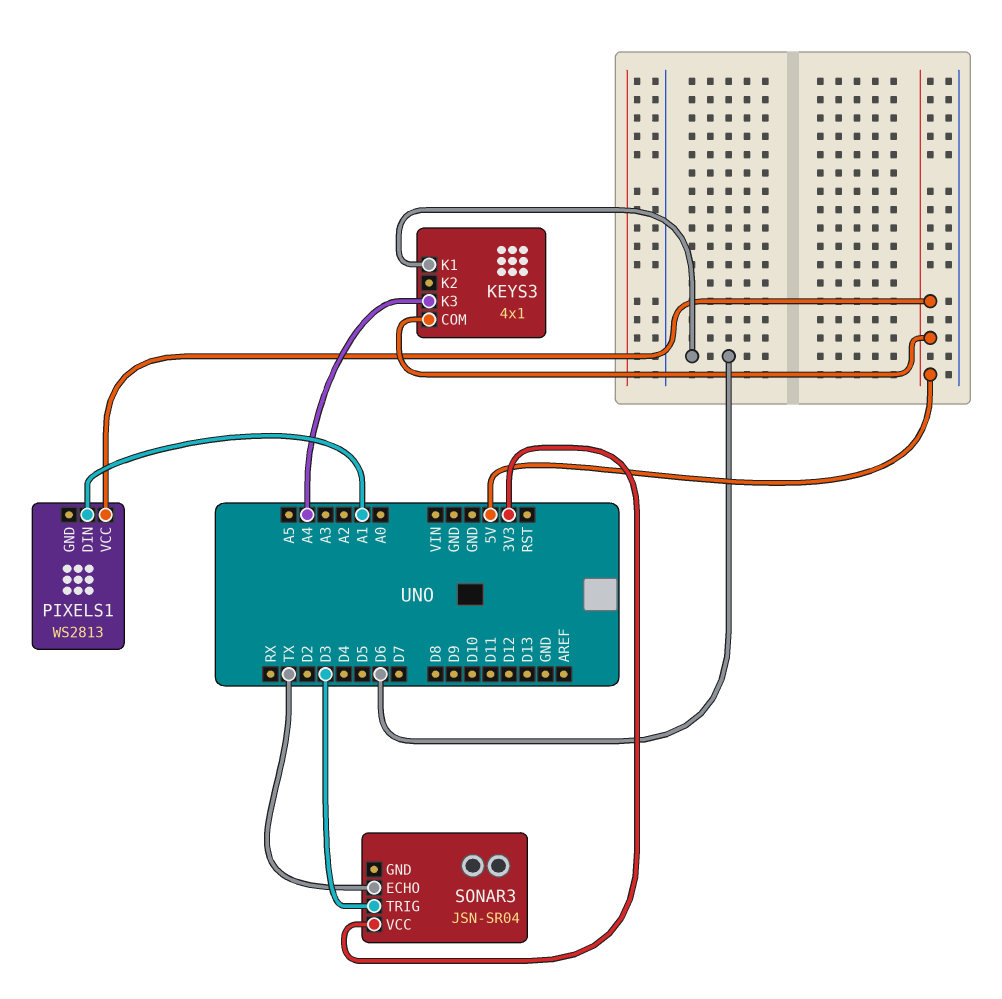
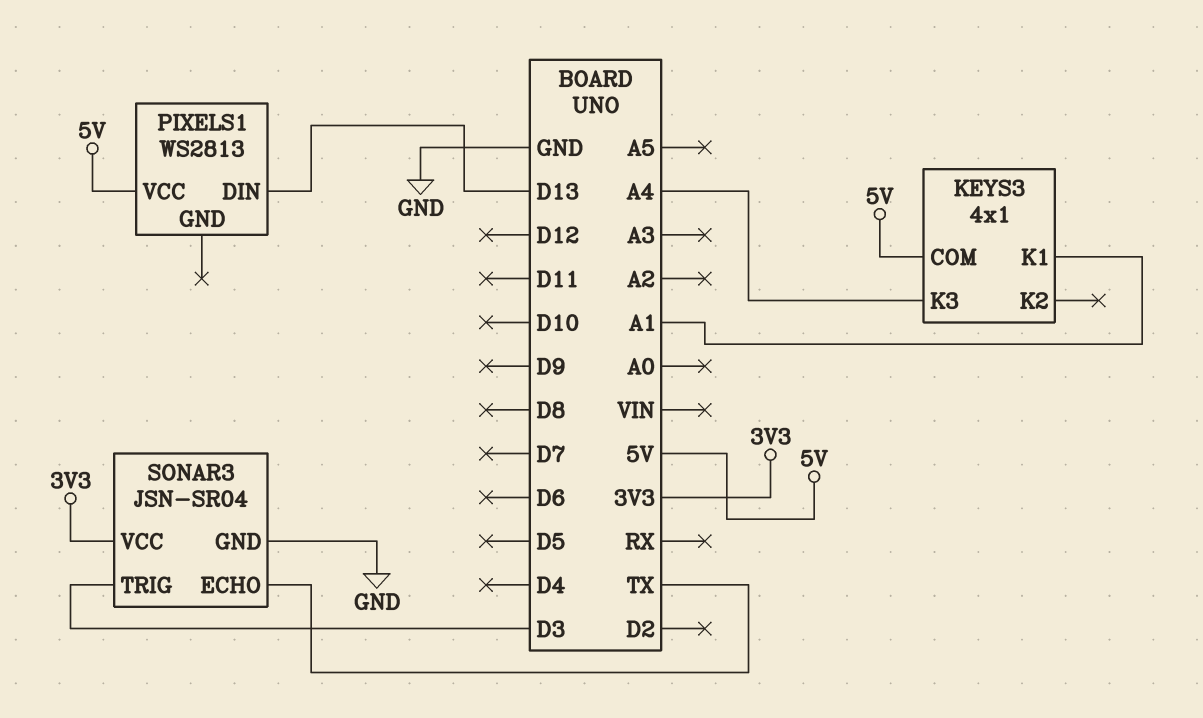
KEYS3 pin K1: D6 -> A1
PIXELS1 pin DIN: A1 -> D13
SONAR3 pin GND: none -> GND

